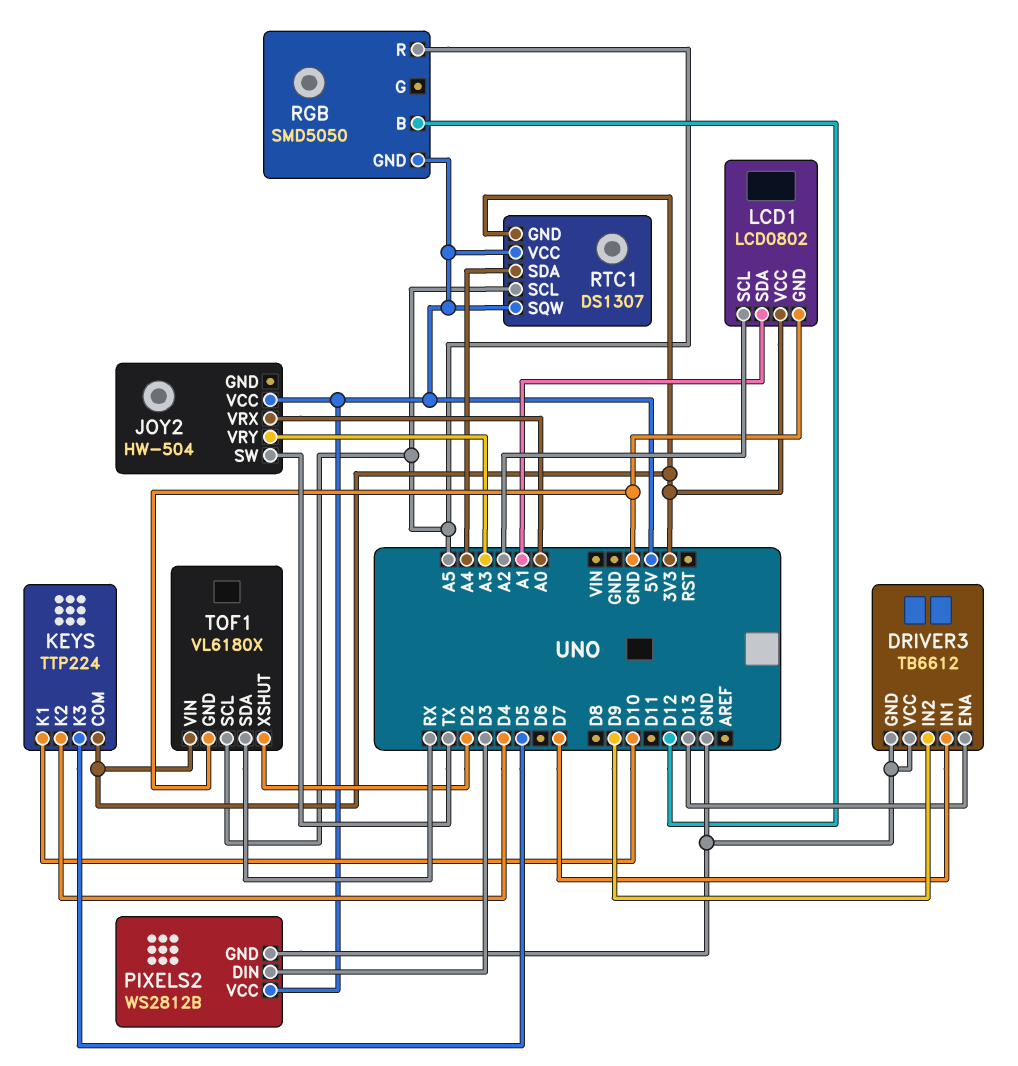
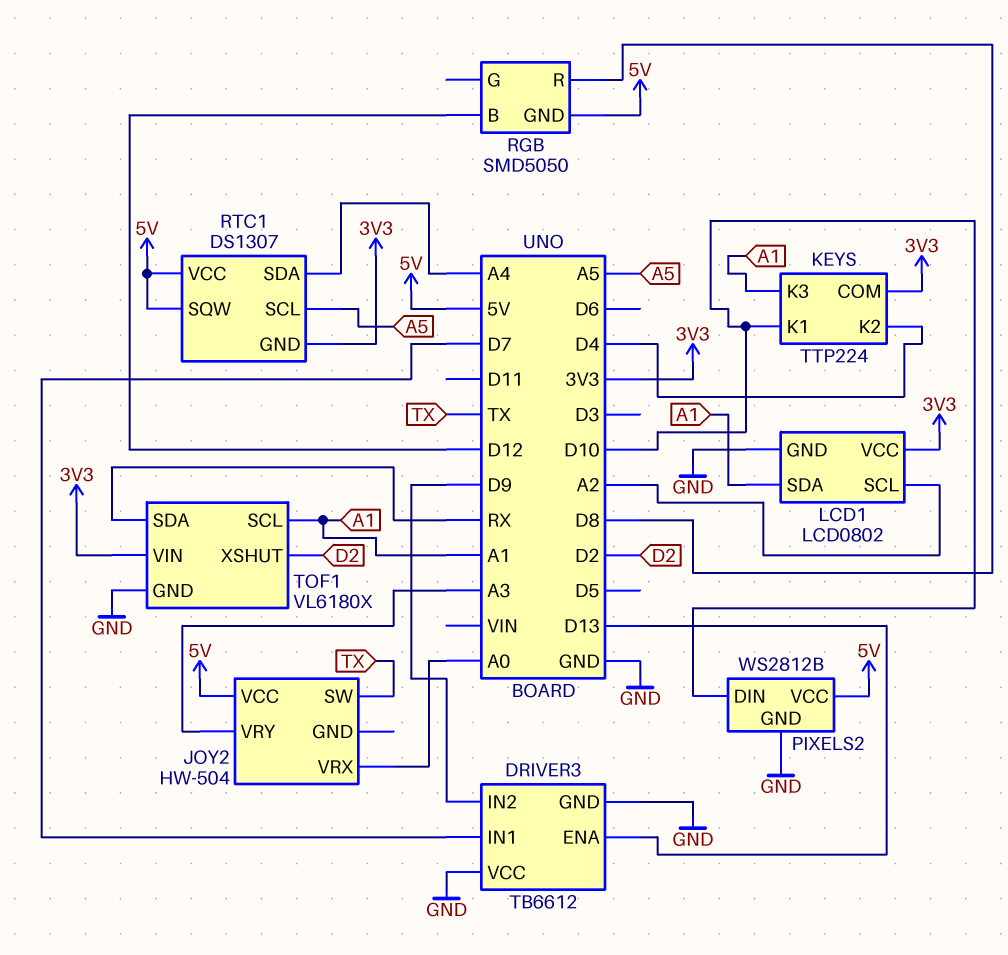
KEYS pin K3: D5 -> A1
PIXELS2 pin DIN: D3 -> D10
RGB pin R: A5 -> D8
TOF1 pin SCL: A5 -> A1

